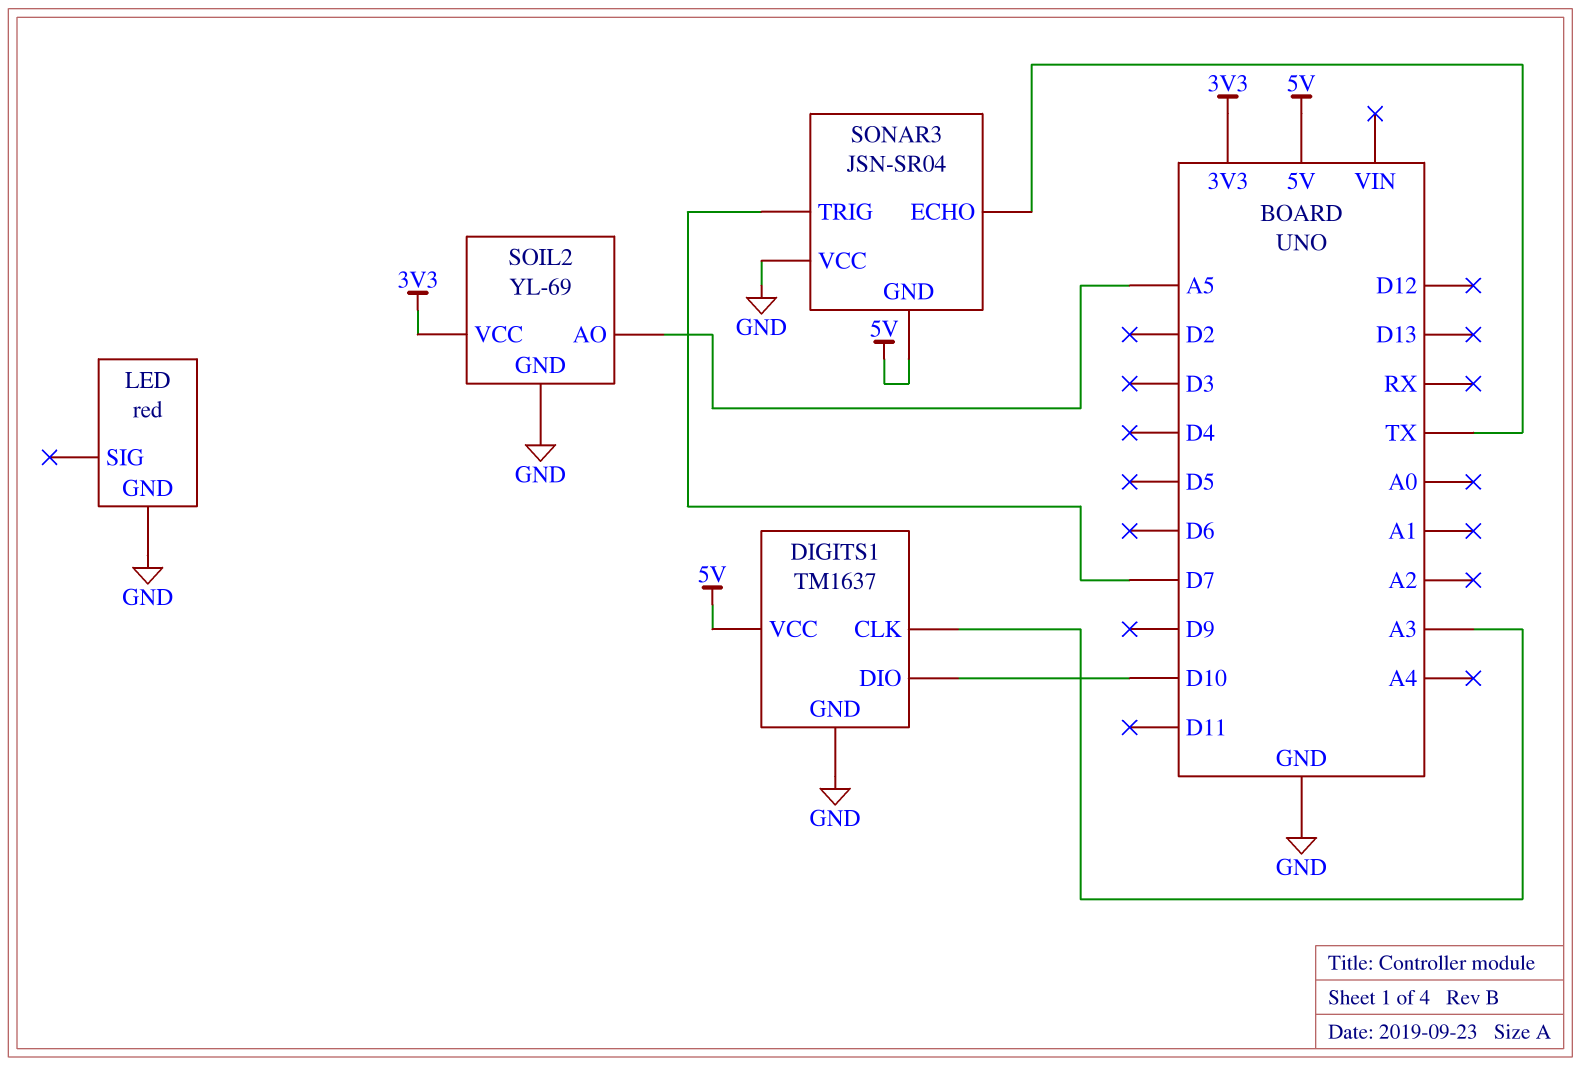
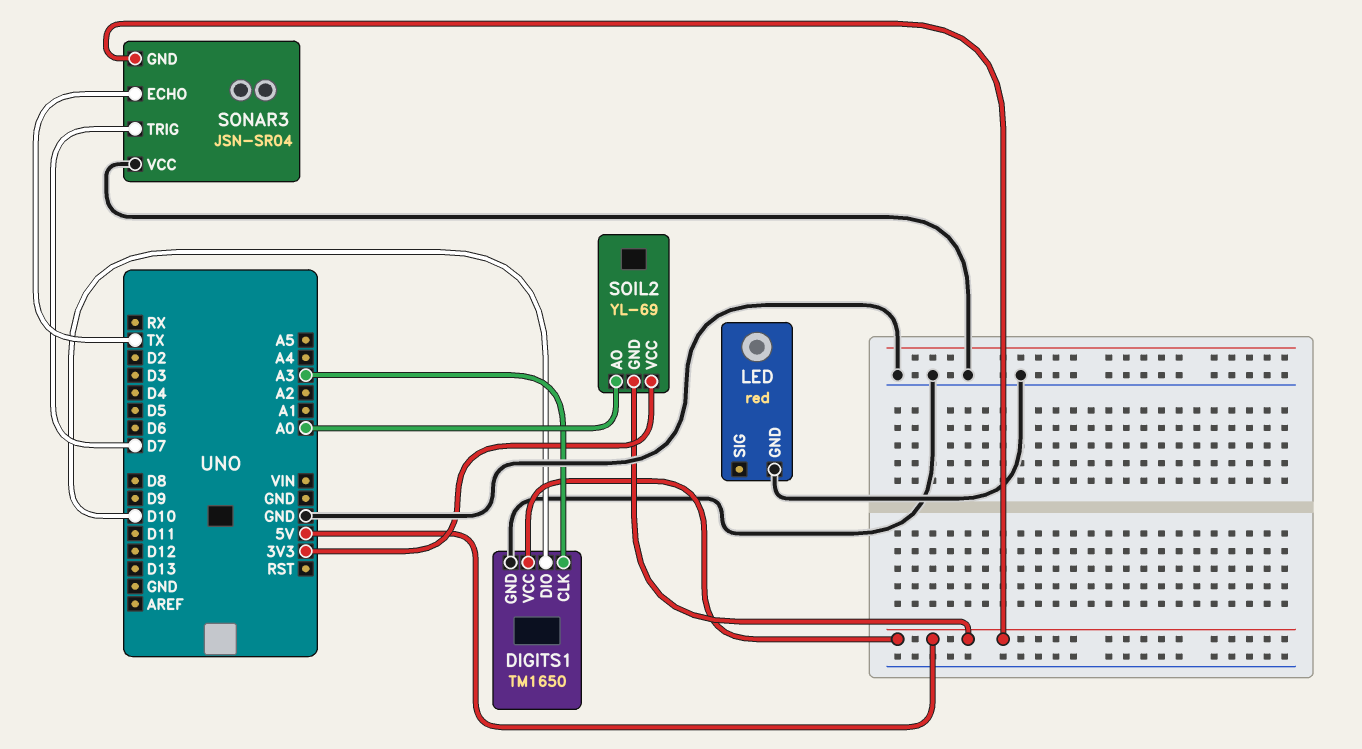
DIGITS1: TM1637 -> TM1650
SOIL2 pin AO: A5 -> A0
SOIL2 pin GND: GND -> 5V

